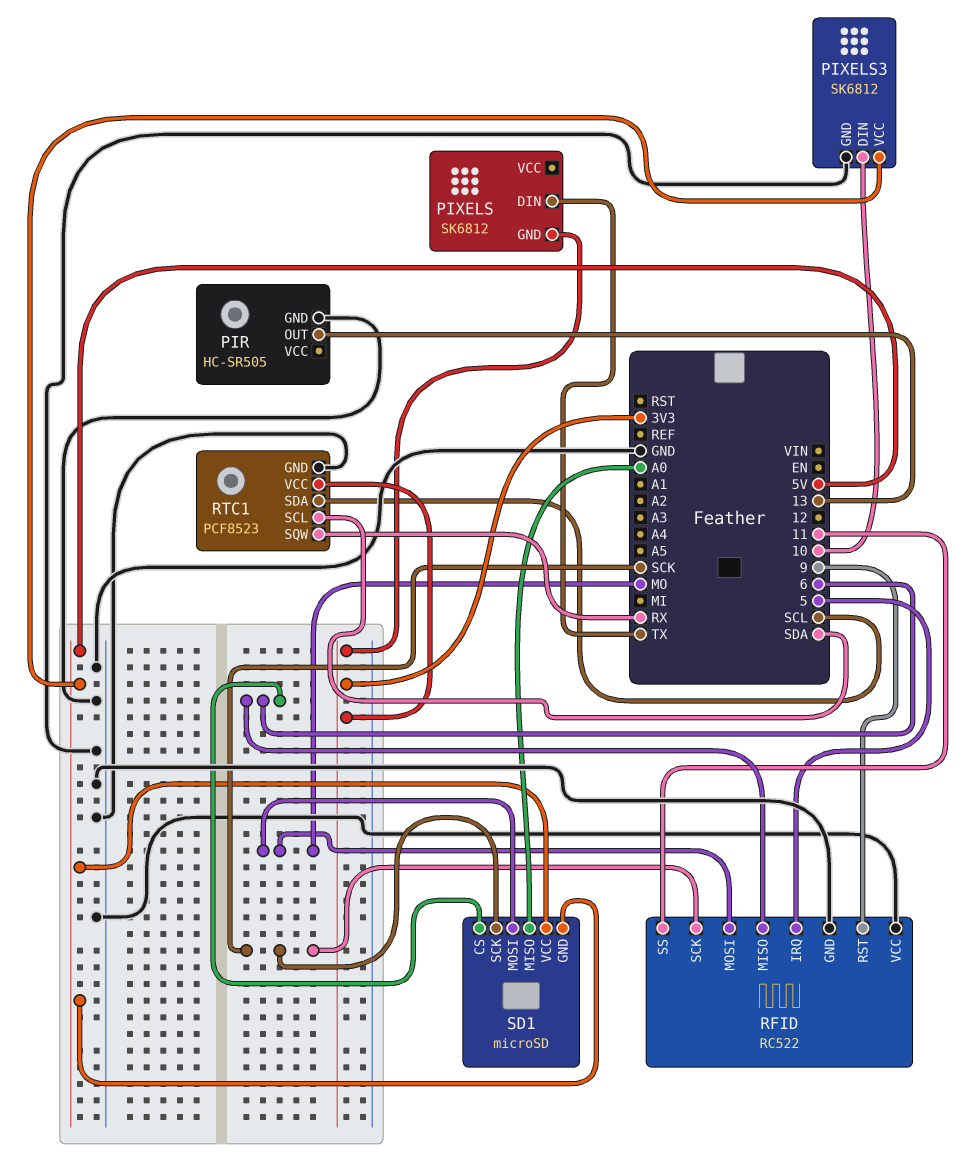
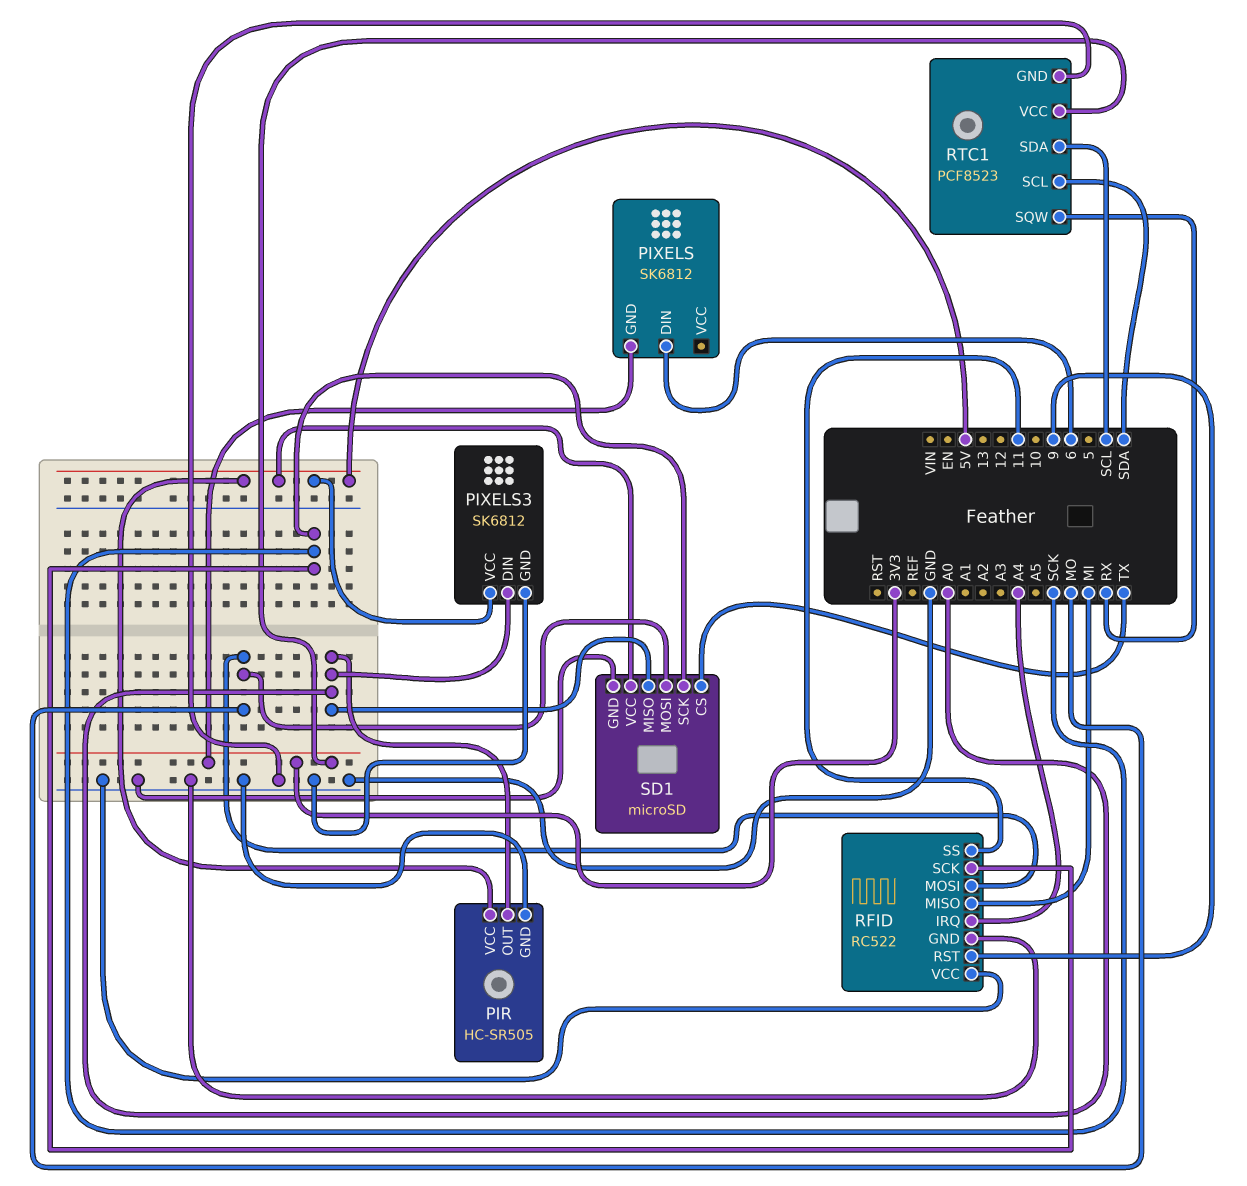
PIR pin OUT: 13 -> A0
PIR pin VCC: none -> 5V
PIXELS pin DIN: TX -> 6
PIXELS3 pin DIN: 10 -> A0
RFID pin IRQ: 5 -> A4
RFID pin MISO: 6 -> MI
SD1 pin CS: 6 -> TX
SD1 pin GND: 5V -> GND

